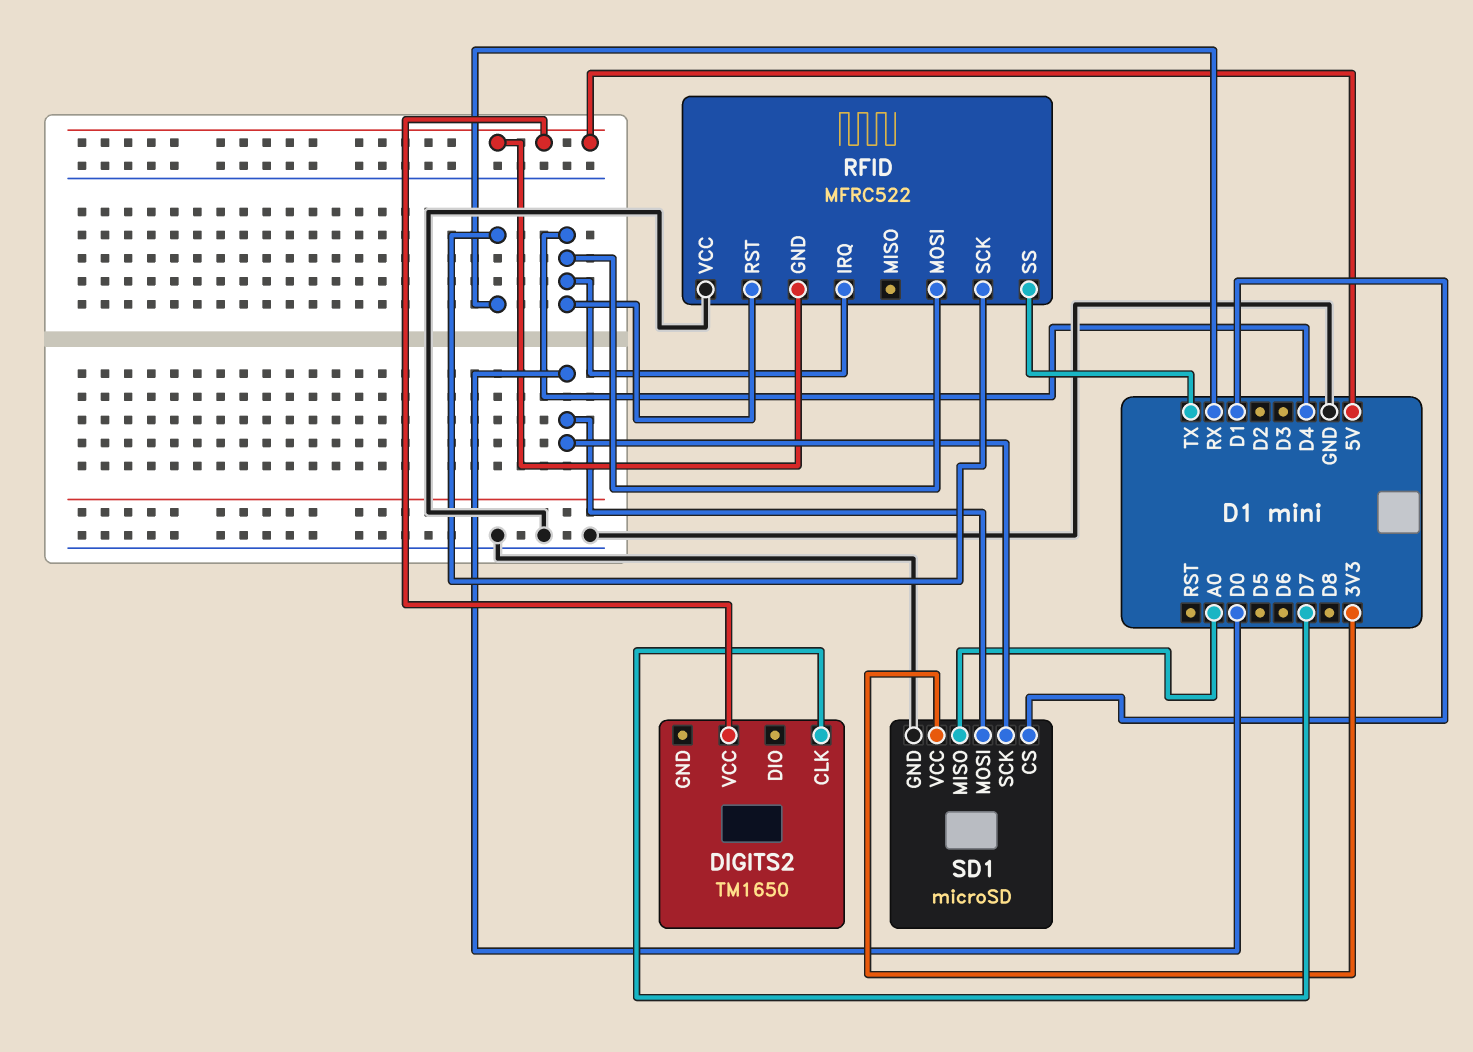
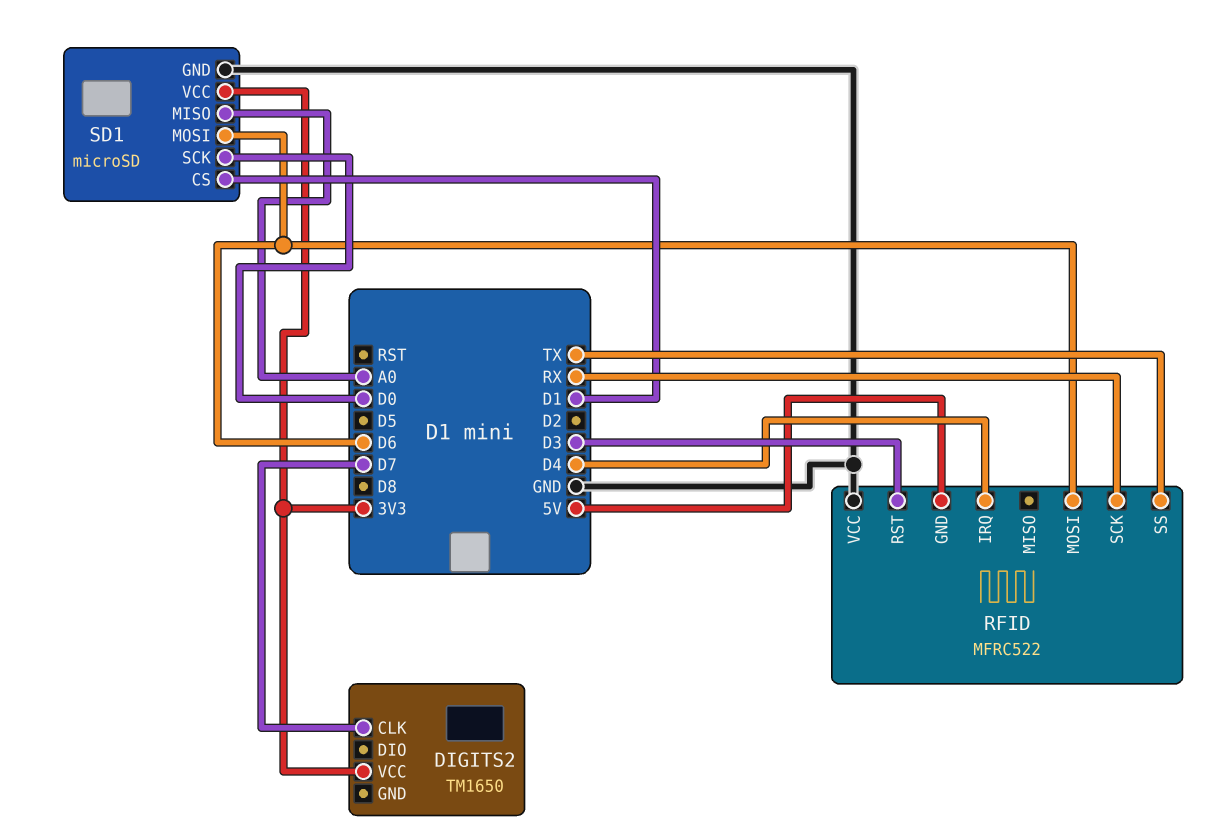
DIGITS2 pin VCC: 5V -> 3V3
RFID pin MOSI: D4 -> D6
RFID pin RST: D4 -> D3
SD1 pin MOSI: D0 -> D6

